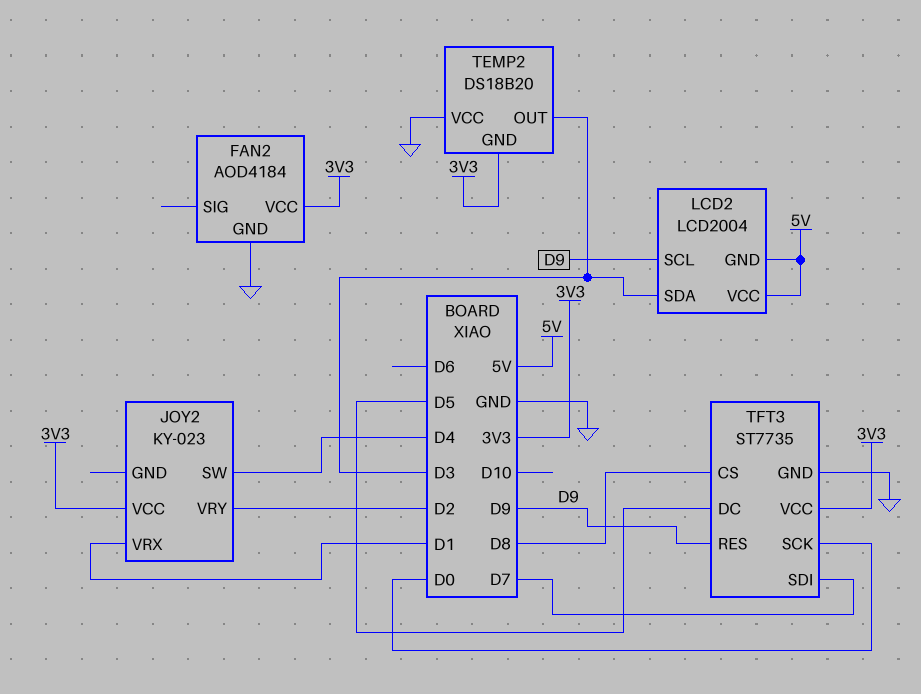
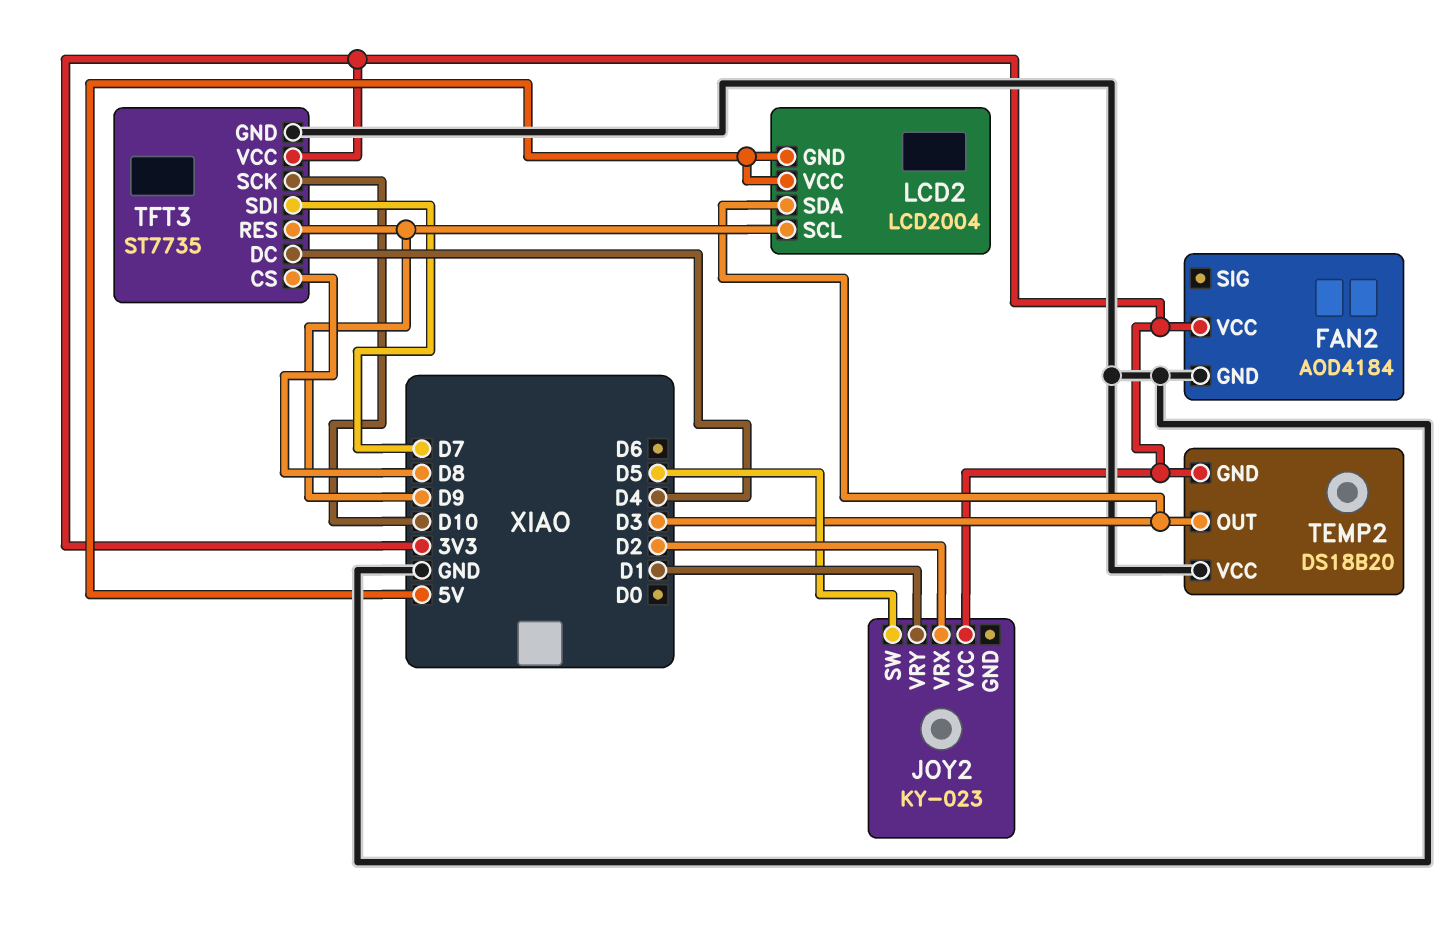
JOY2 pin SW: D4 -> D5
JOY2 pin VRX: D1 -> D2
JOY2 pin VRY: D2 -> D1
TFT3 pin DC: D5 -> D4
TFT3 pin SCK: D0 -> D10

